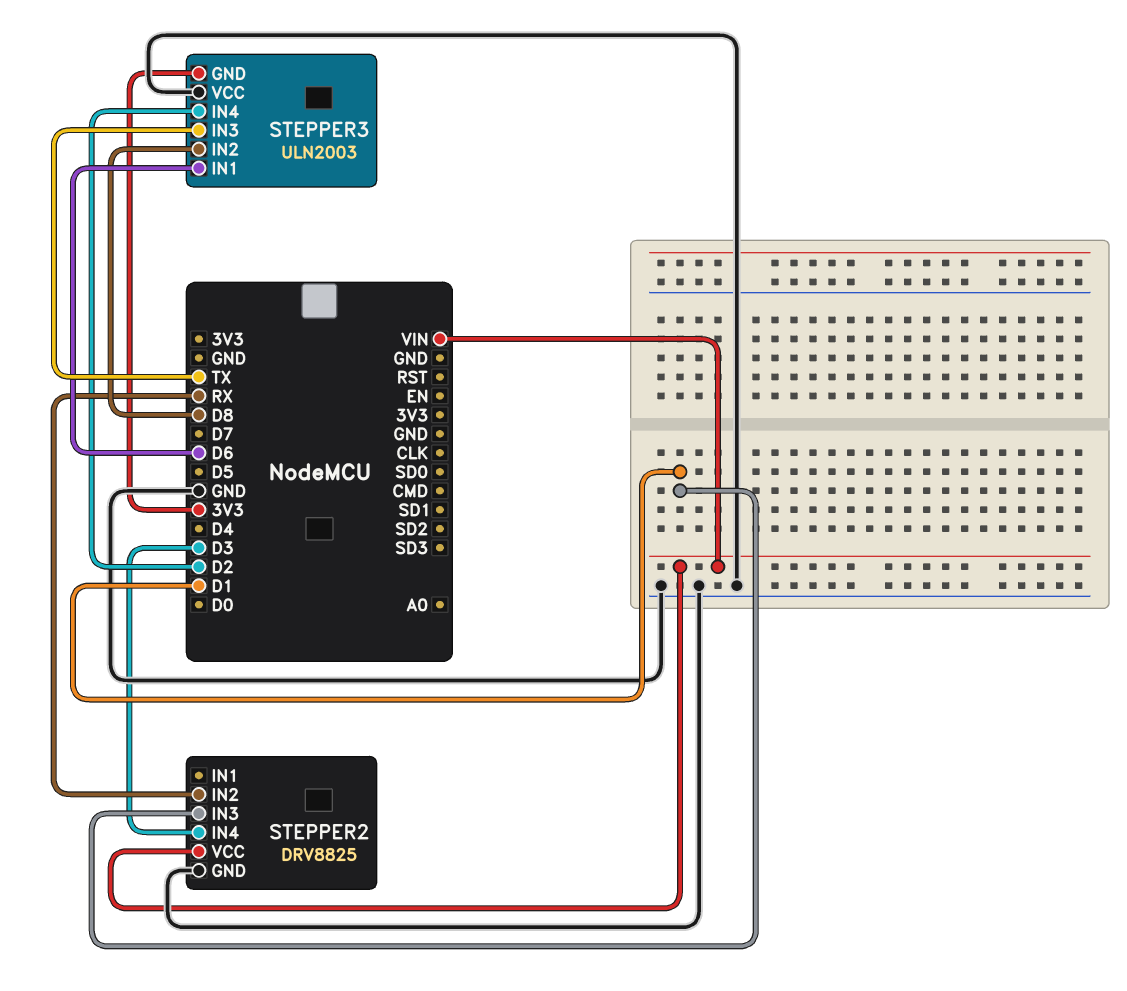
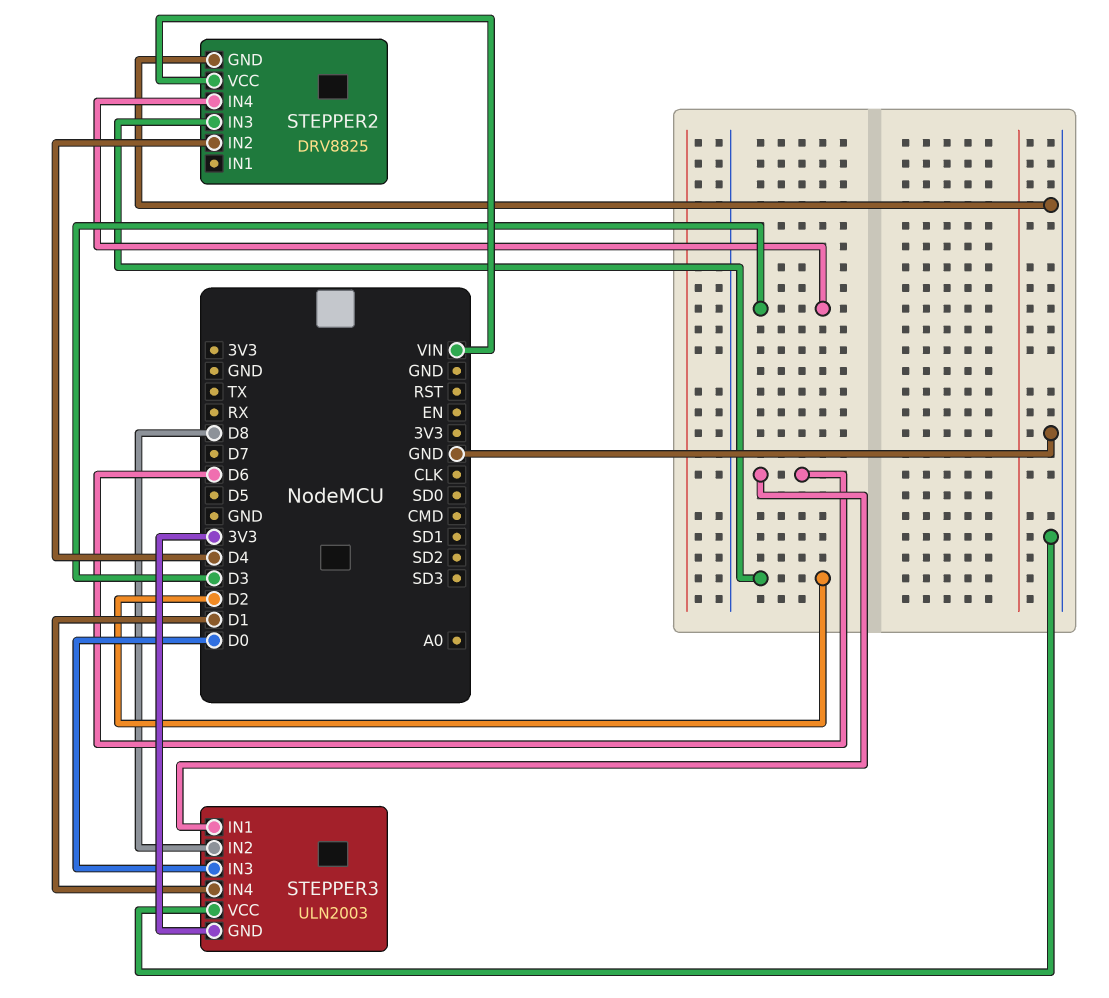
STEPPER2 pin IN2: RX -> D4
STEPPER2 pin IN3: D1 -> D2
STEPPER3 pin IN3: TX -> D0
STEPPER3 pin IN4: D2 -> D1

